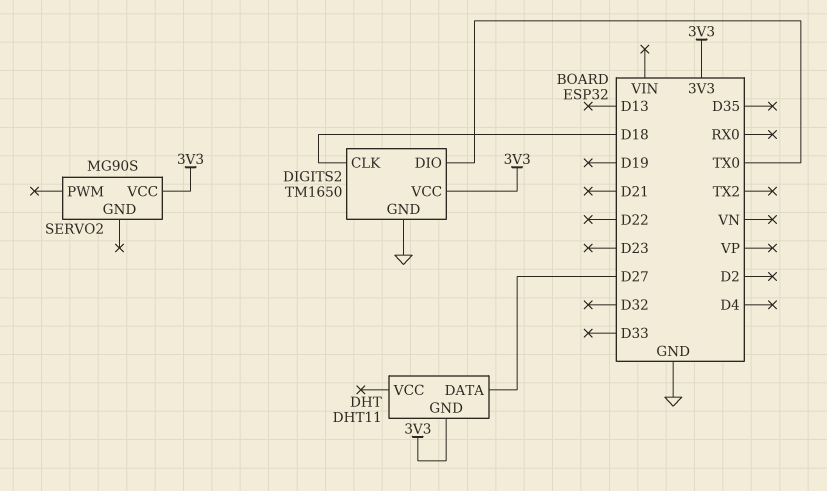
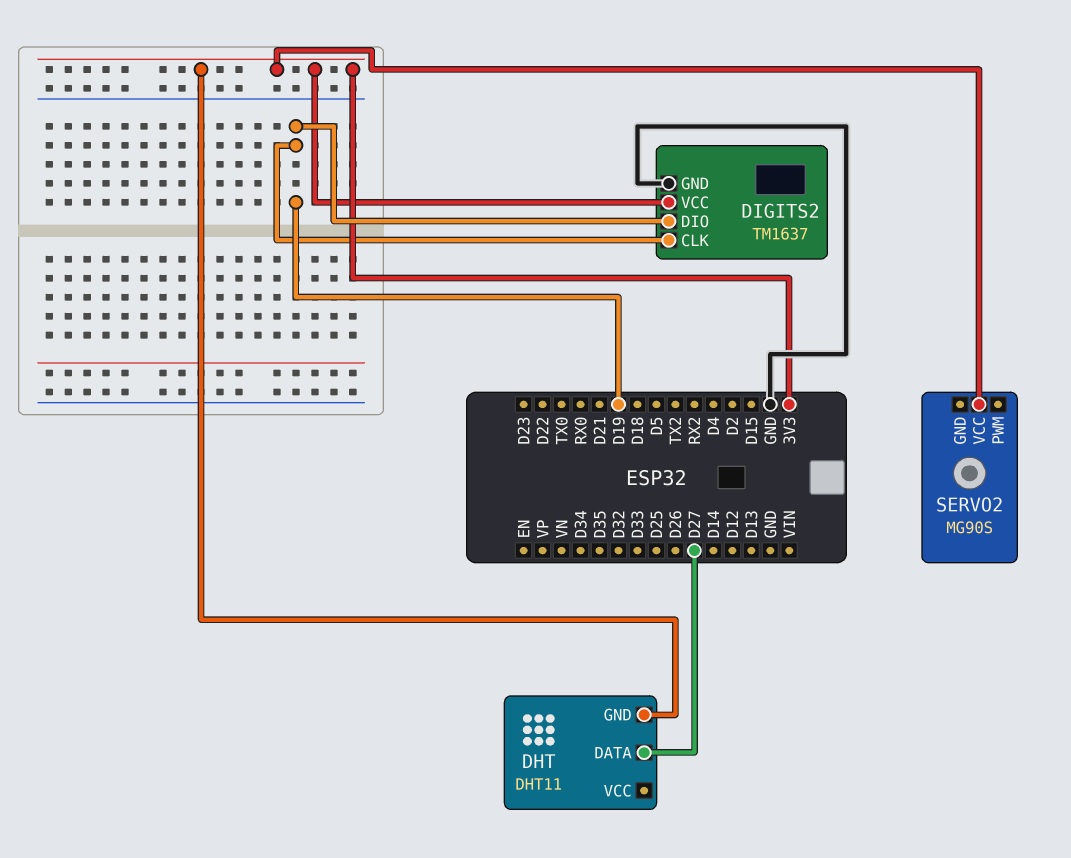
DIGITS2: TM1650 -> TM1637
DIGITS2 pin CLK: D18 -> D19
DIGITS2 pin DIO: TX0 -> D19

